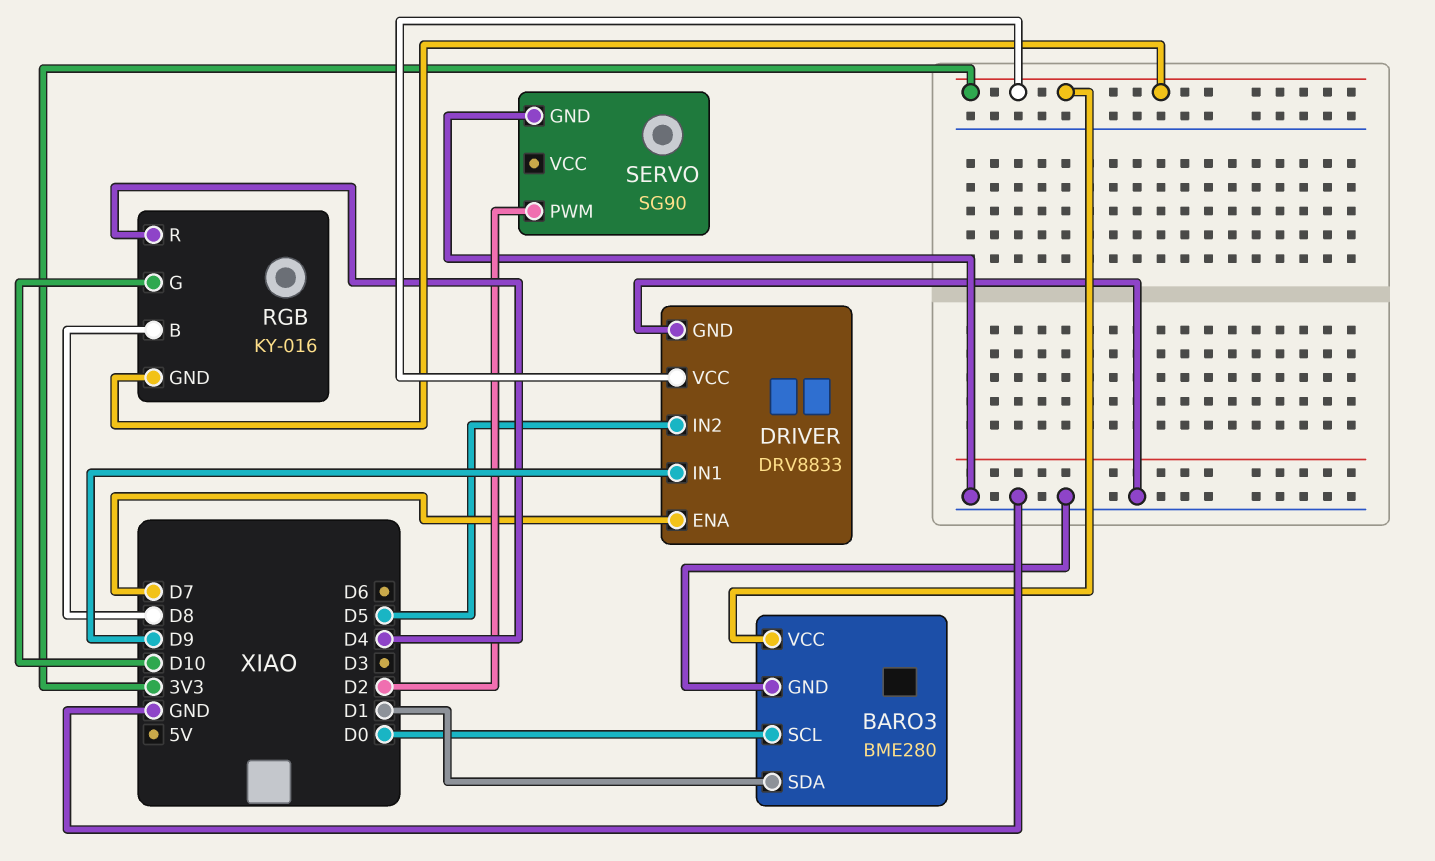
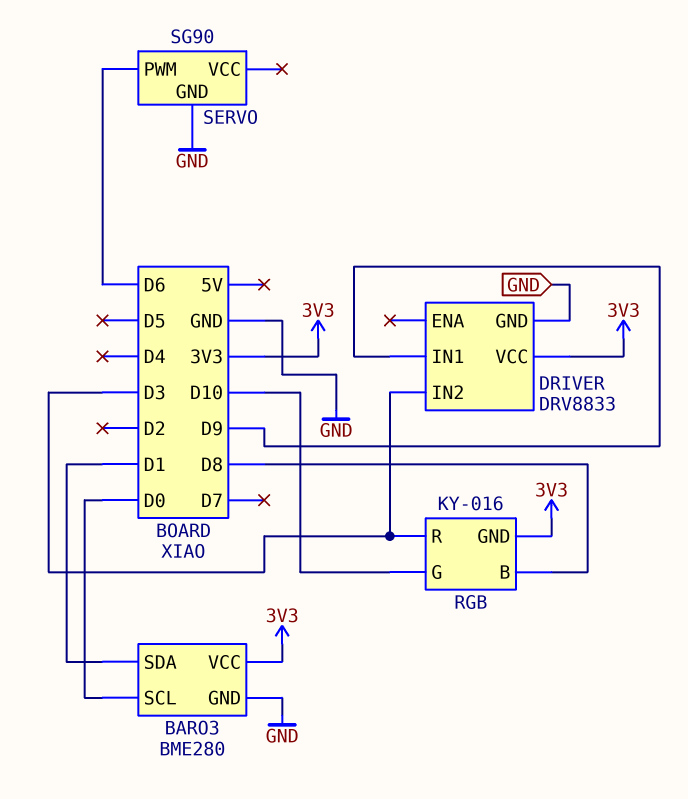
DRIVER pin ENA: D7 -> none
DRIVER pin IN2: D5 -> D3
RGB pin R: D4 -> D3
SERVO pin PWM: D2 -> D6

